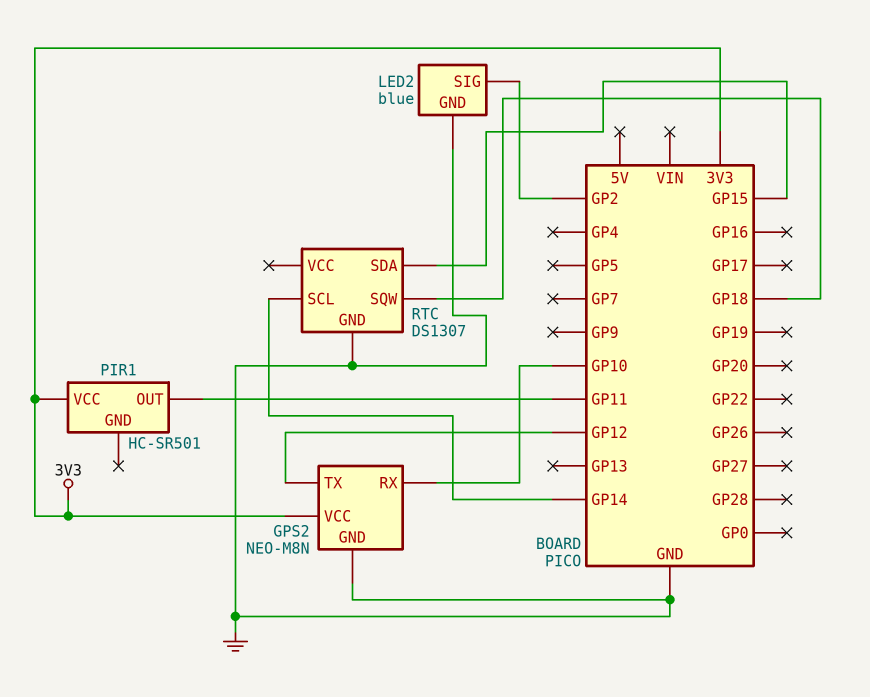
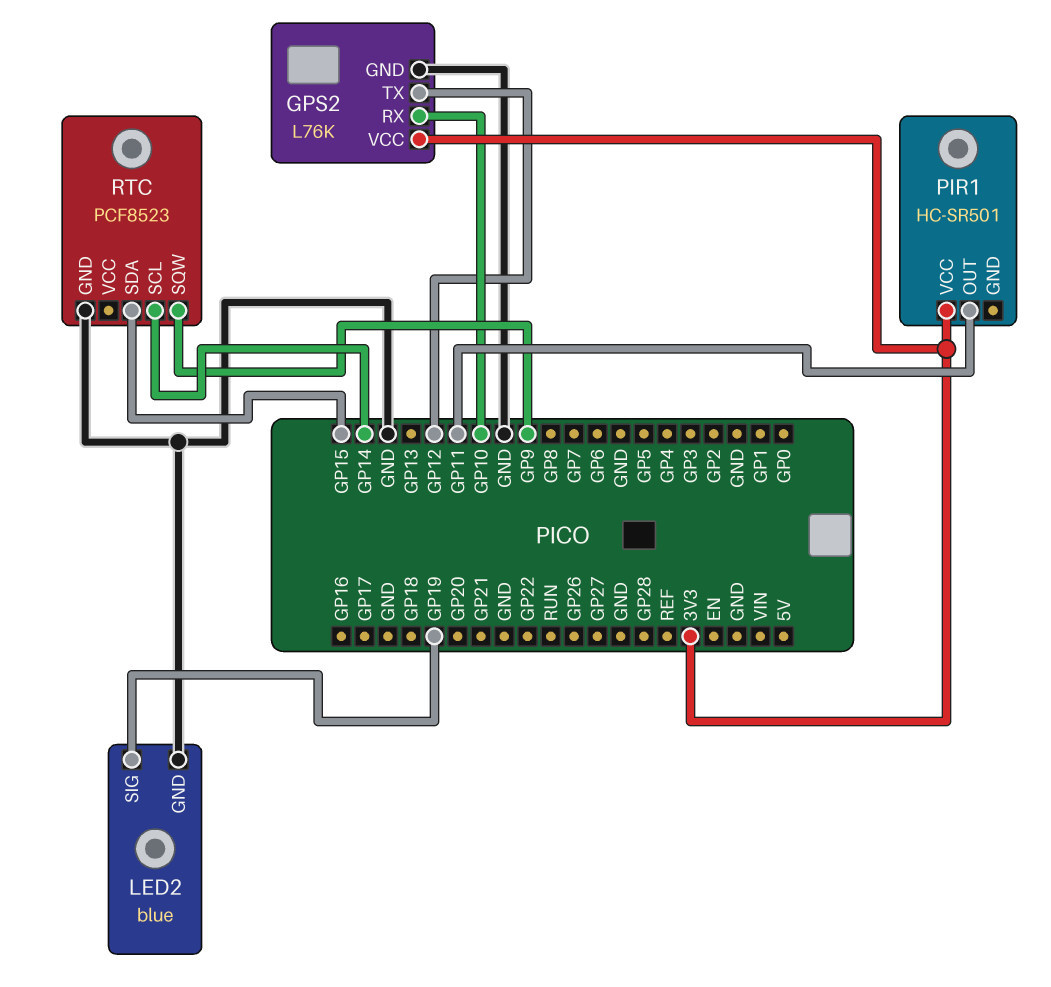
GPS2: NEO-M8N -> L76K
LED2 pin SIG: GP2 -> GP19
RTC: DS1307 -> PCF8523
RTC pin SQW: GP18 -> GP9

